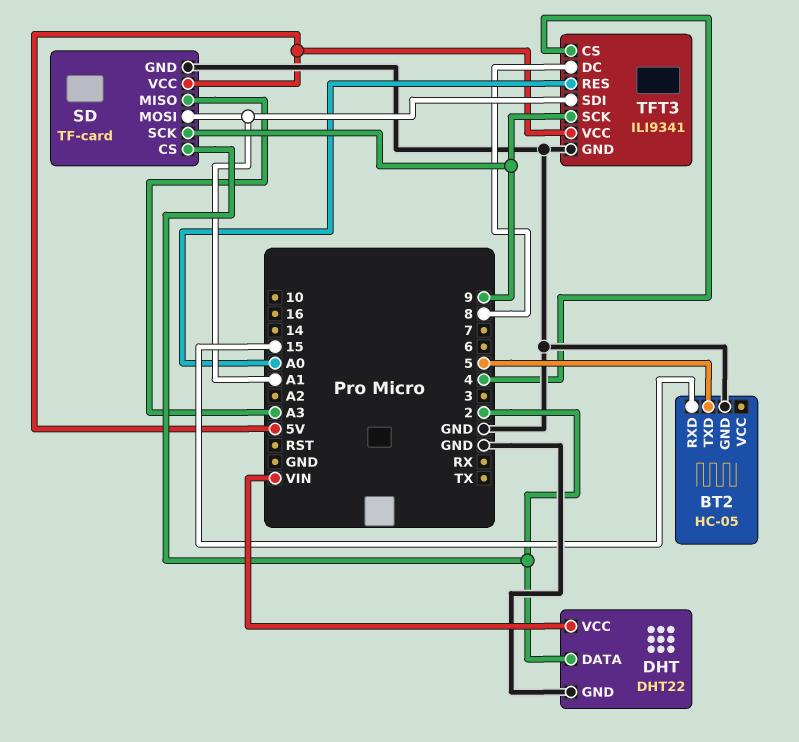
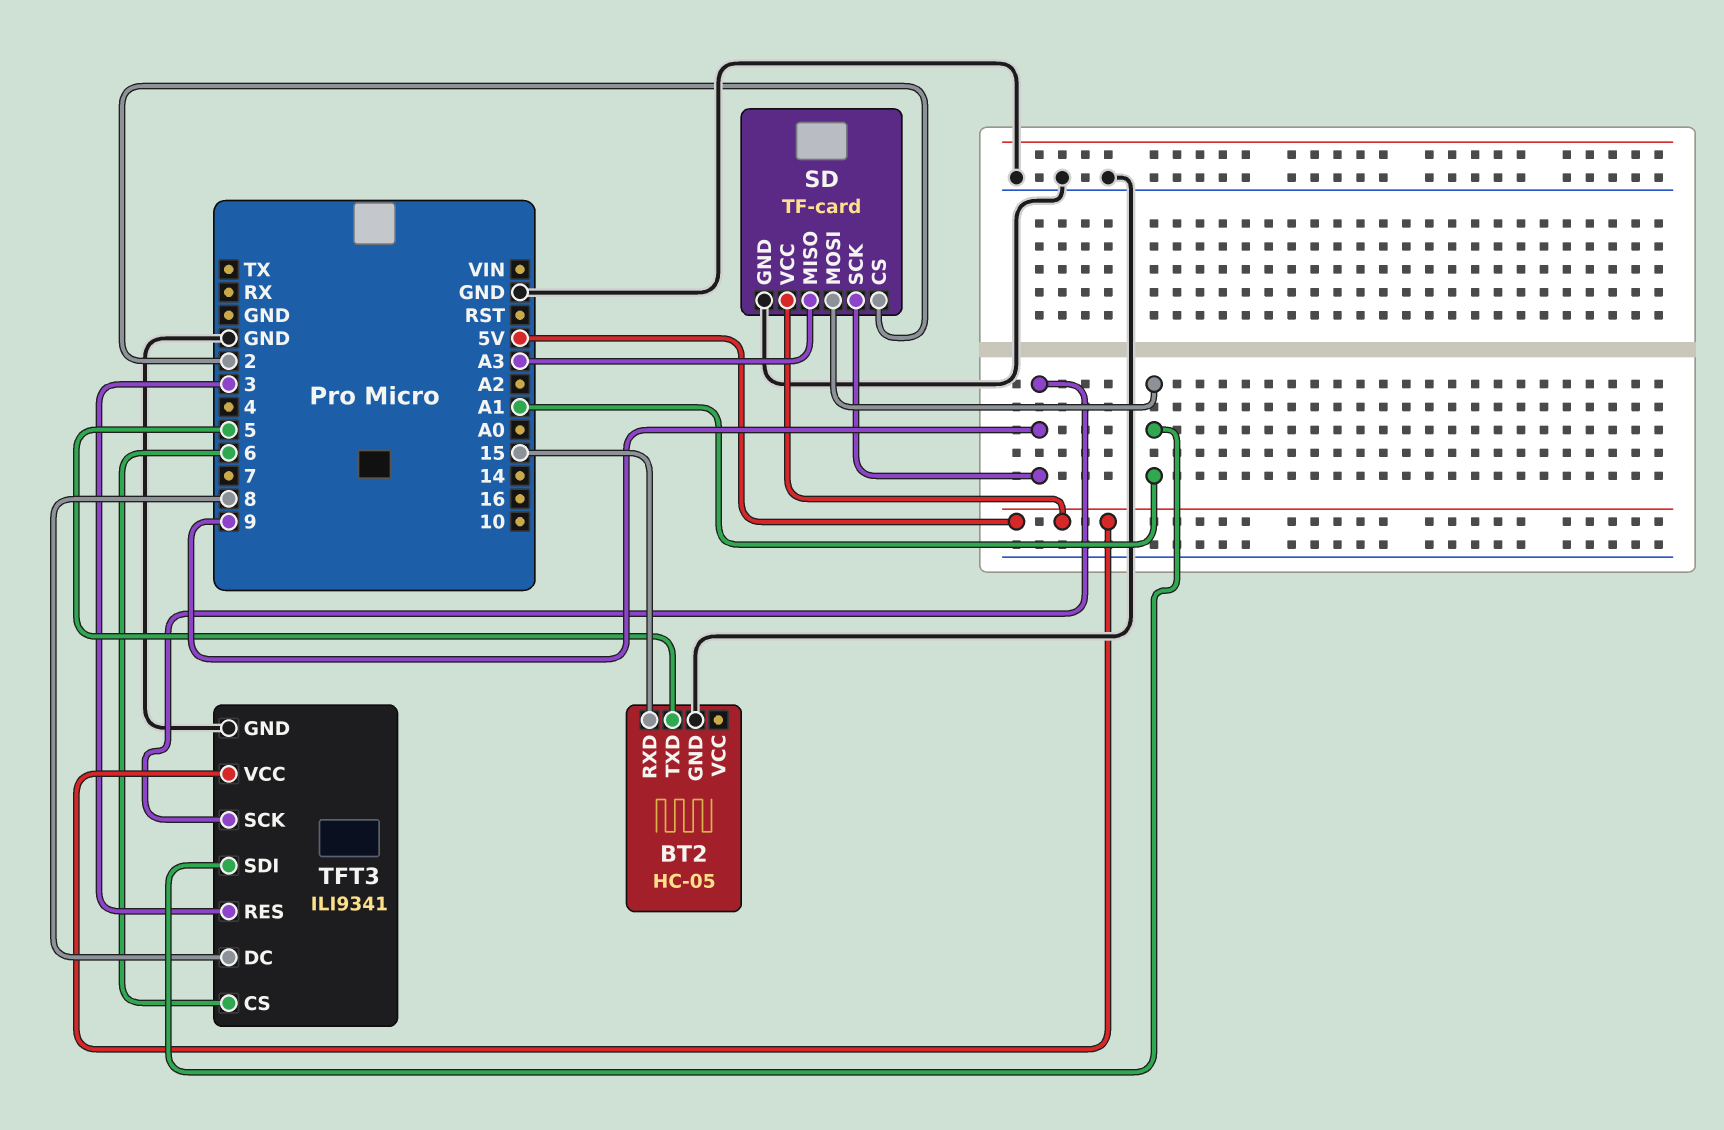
DHT: DHT22 -> none
DHT pin DATA: 2 -> none
DHT pin GND: GND -> none
DHT pin VCC: VIN -> none
TFT3 pin CS: 4 -> 6
TFT3 pin RES: A0 -> 3

